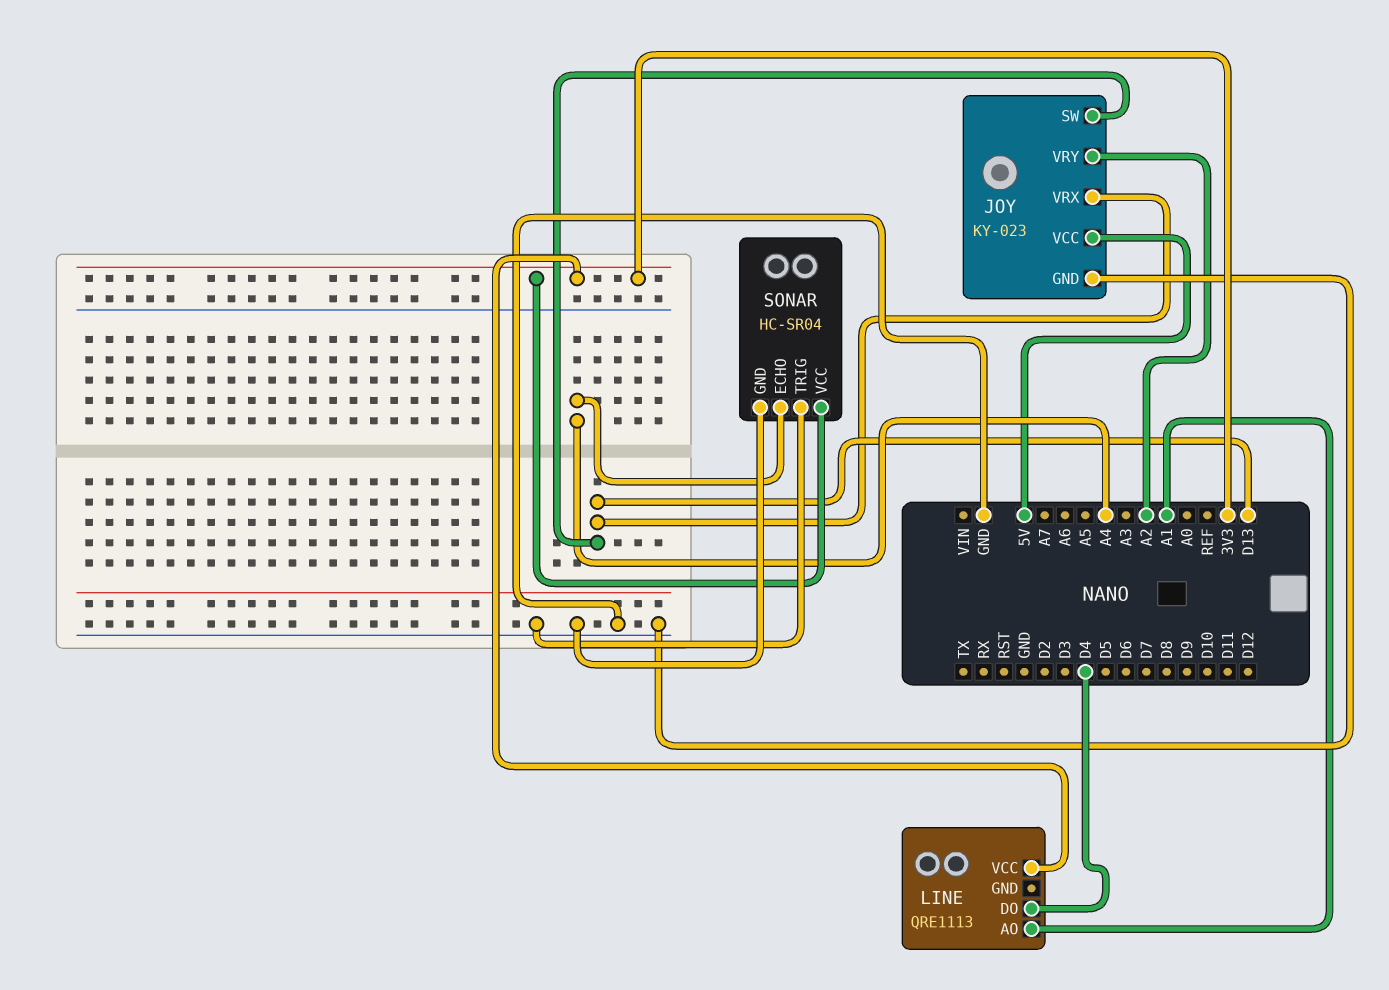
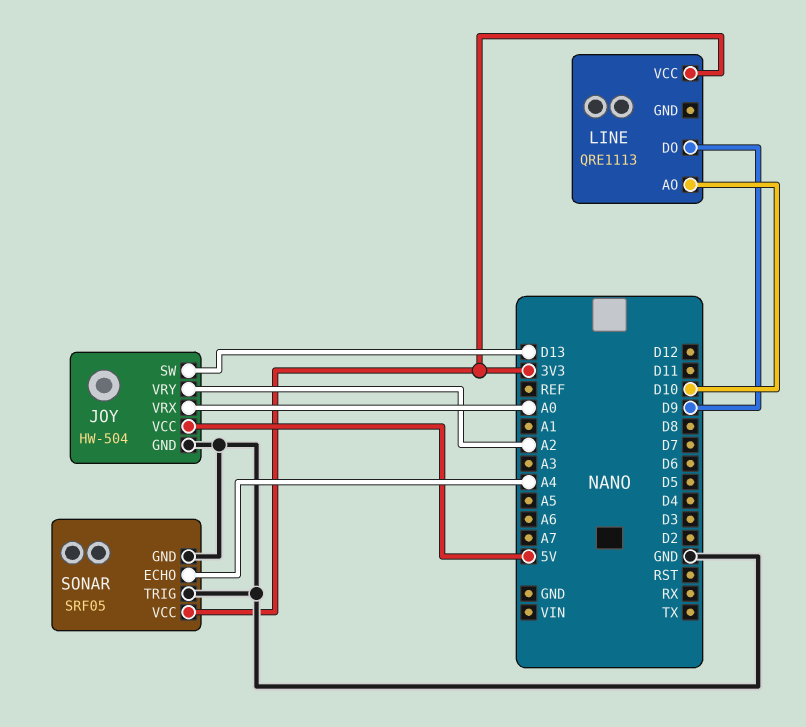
JOY: KY-023 -> HW-504
JOY pin VRX: D13 -> A0
LINE pin AO: A1 -> D10
LINE pin DO: D4 -> D9
SONAR: HC-SR04 -> SRF05

